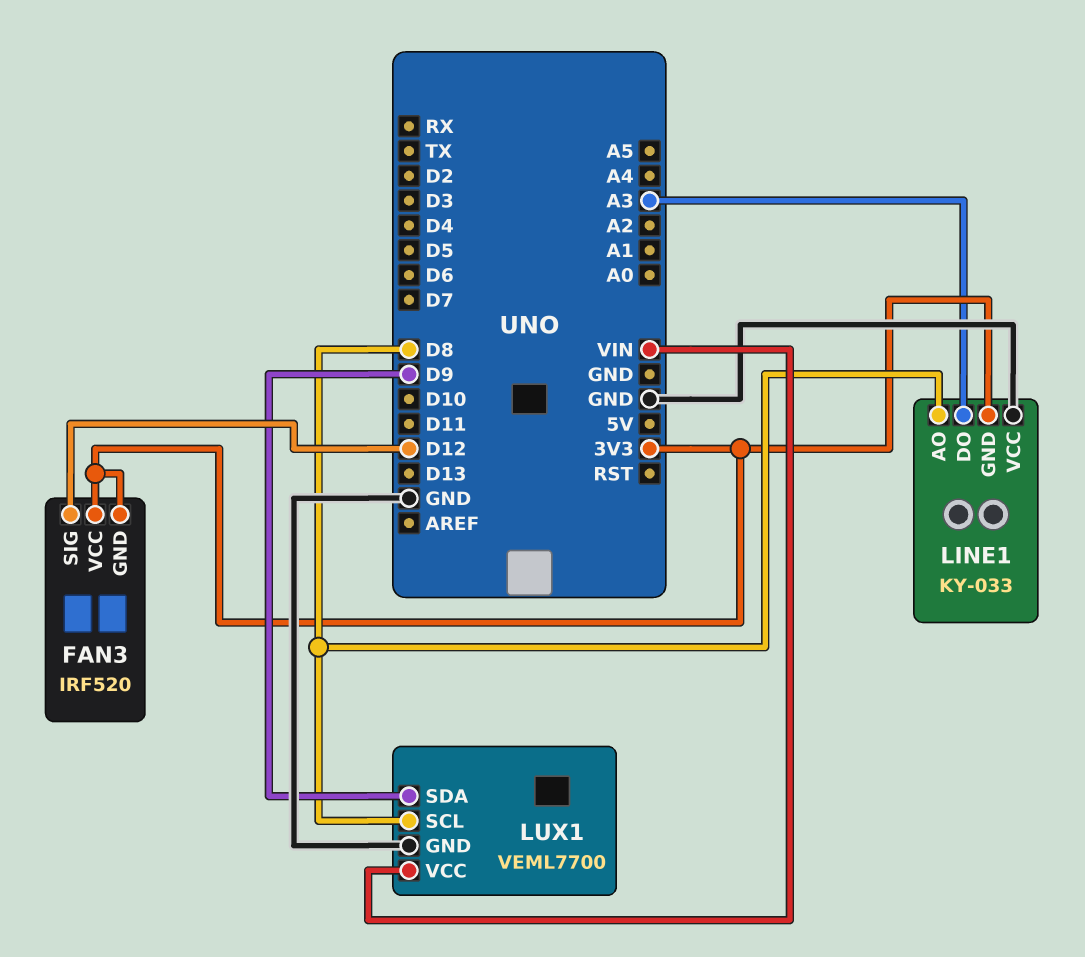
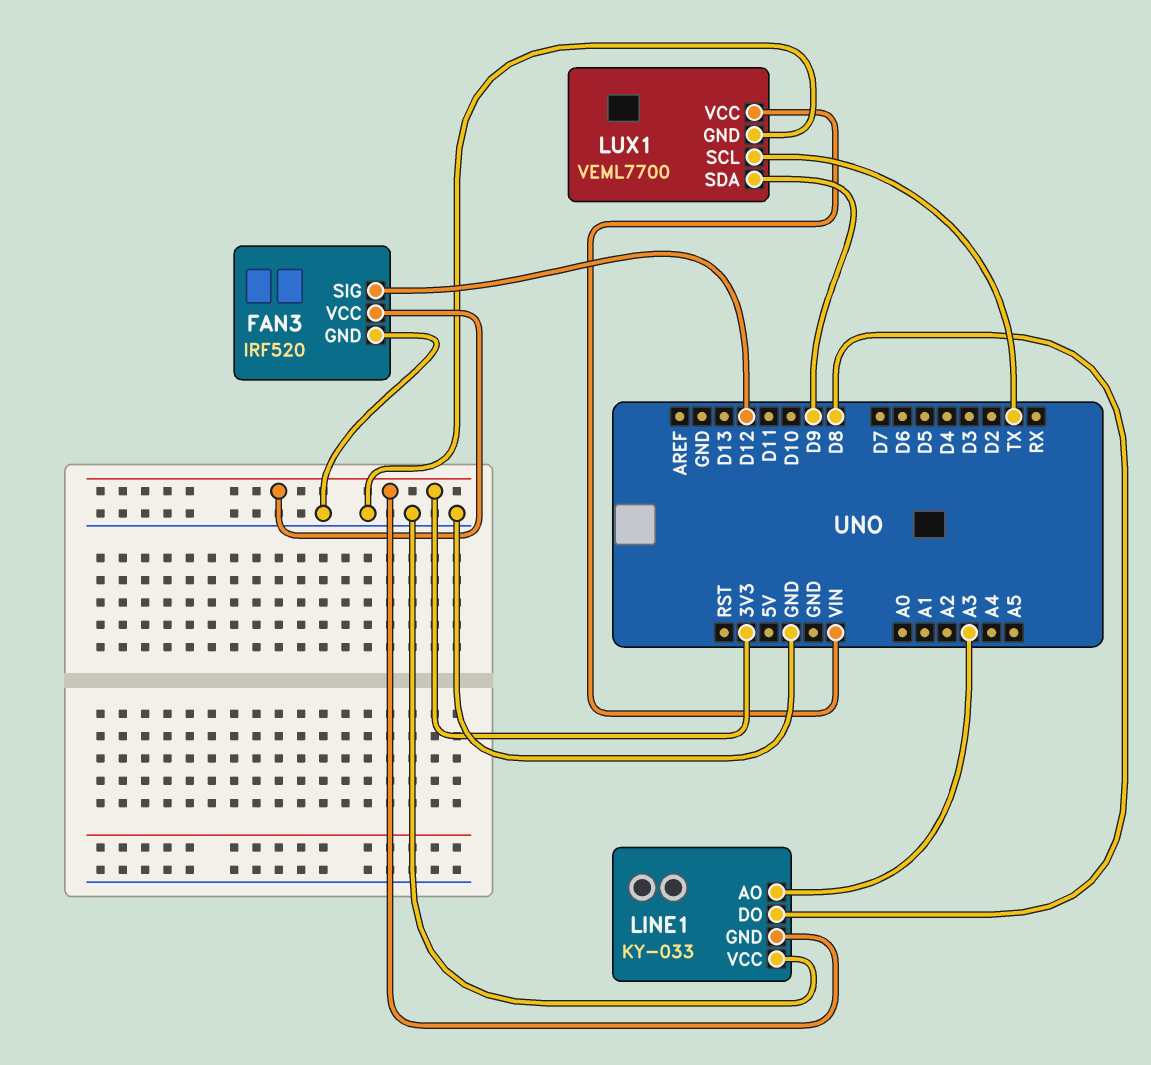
FAN3 pin GND: 3V3 -> GND
LINE1 pin AO: D8 -> A3
LINE1 pin DO: A3 -> D8
LUX1 pin SCL: D8 -> TX

